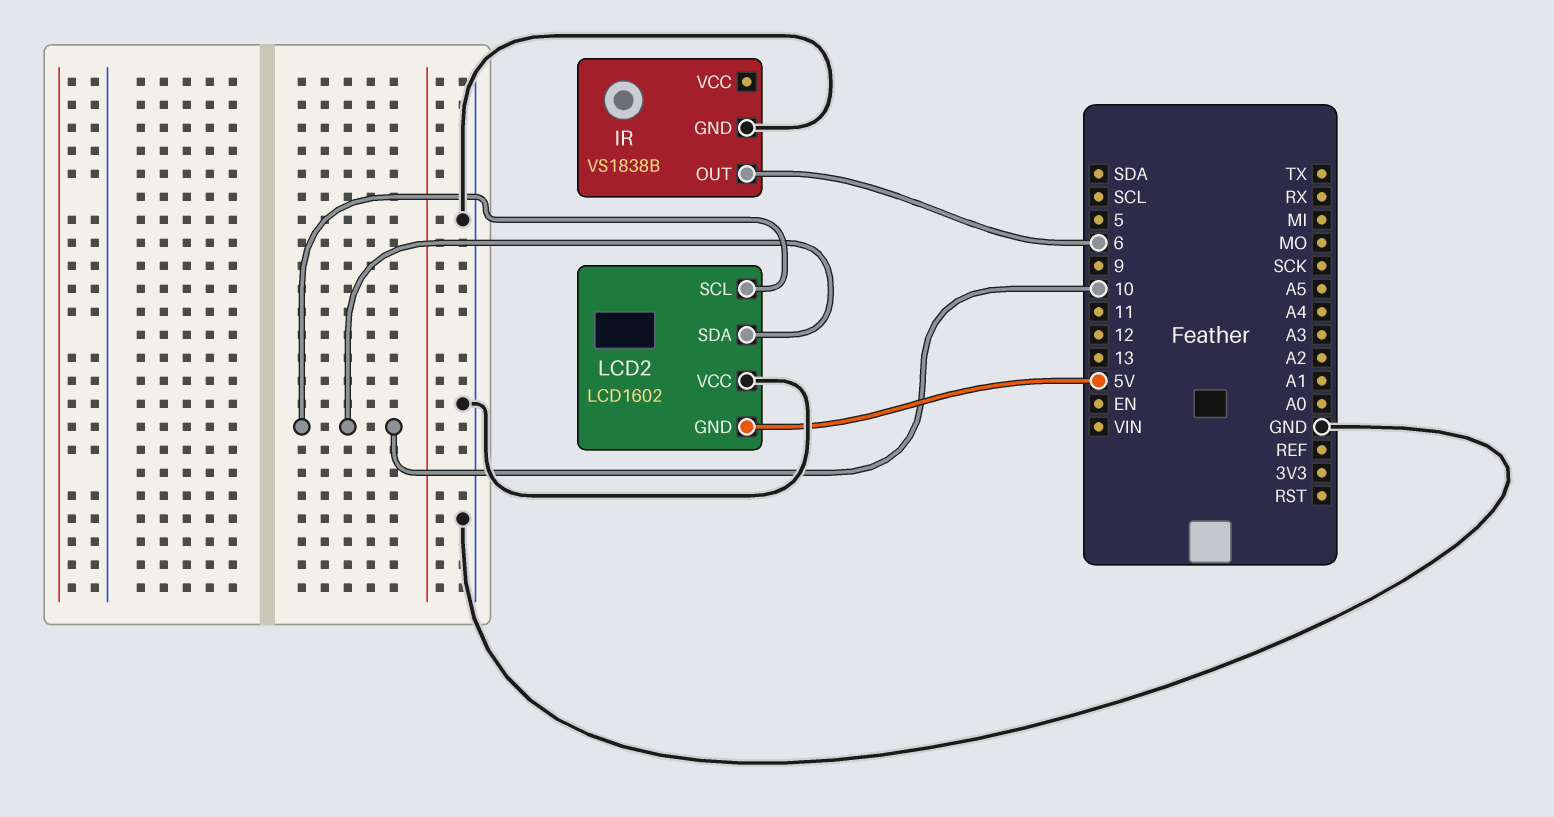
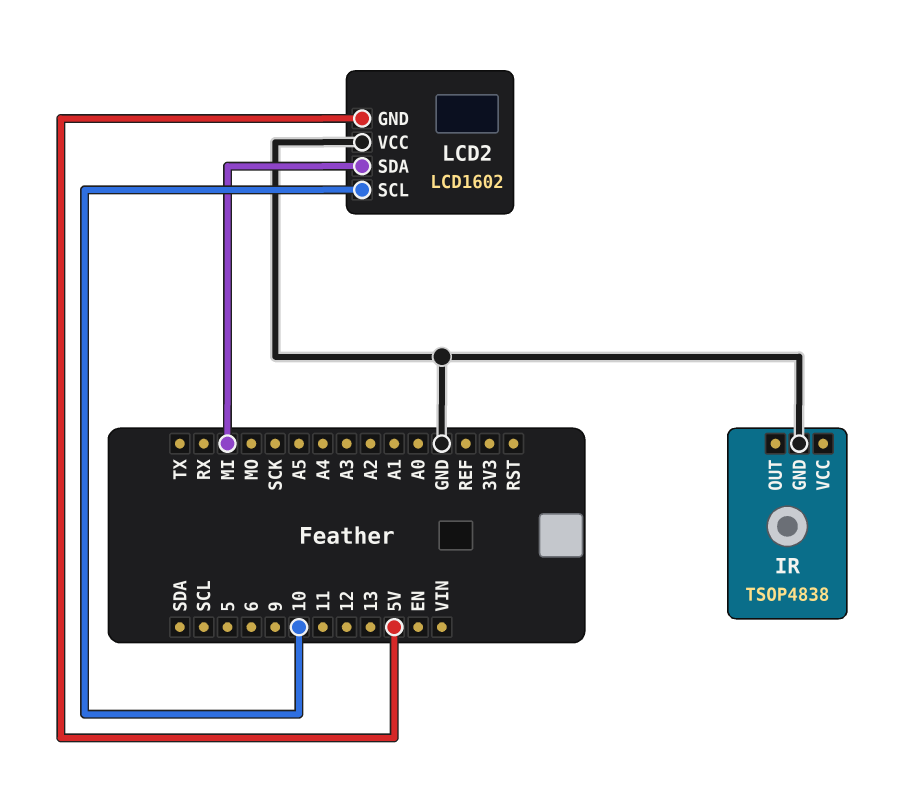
IR: VS1838B -> TSOP4838
IR pin OUT: 6 -> none
LCD2 pin SDA: 10 -> MI

